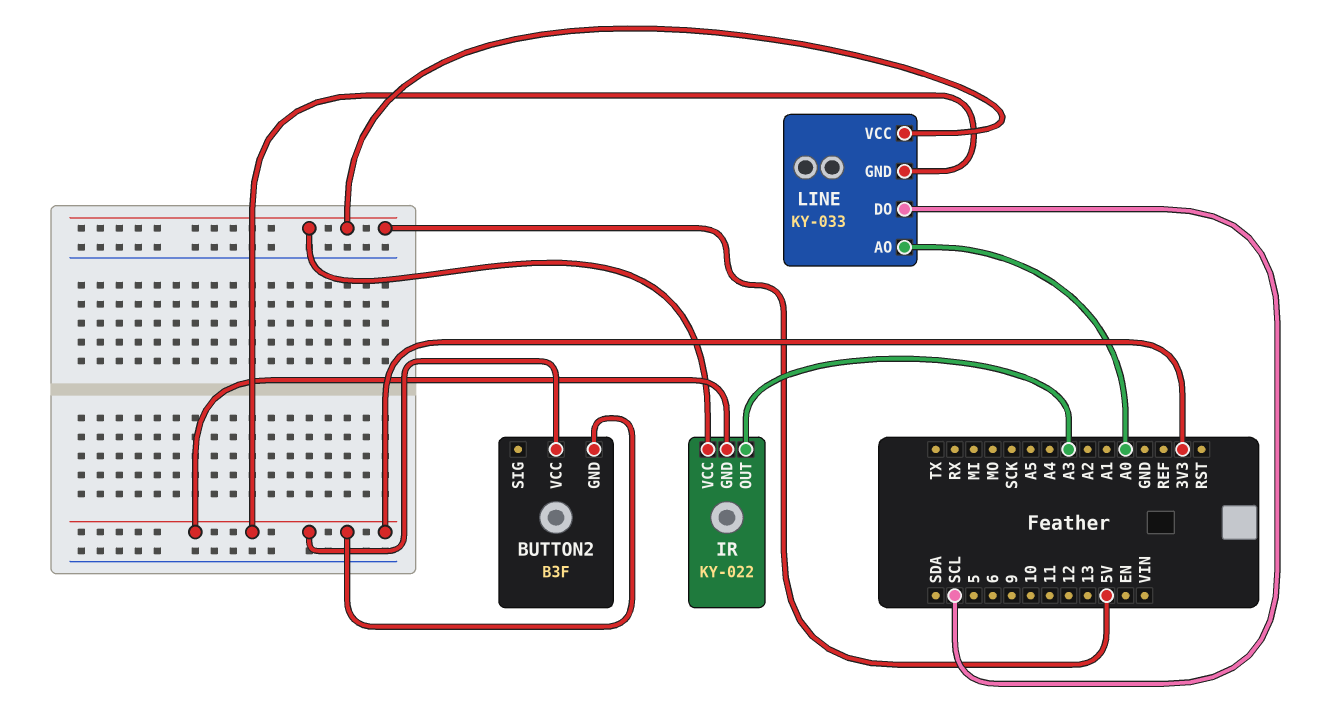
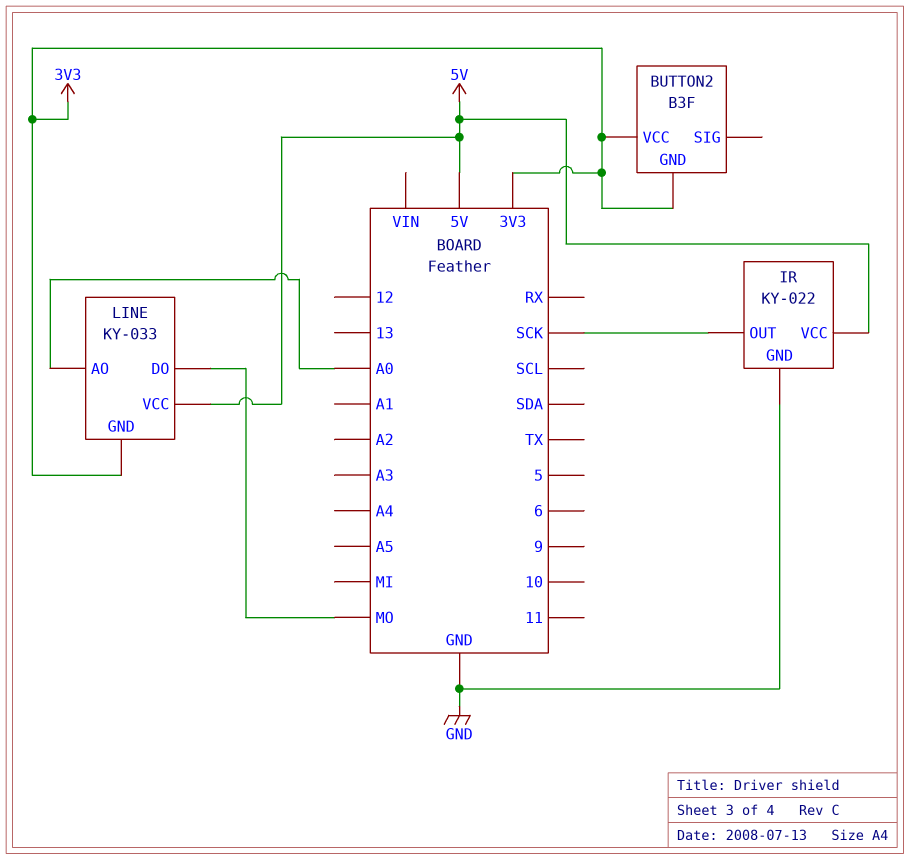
IR pin GND: 3V3 -> GND
IR pin OUT: A3 -> SCK
LINE pin DO: SCL -> MO

